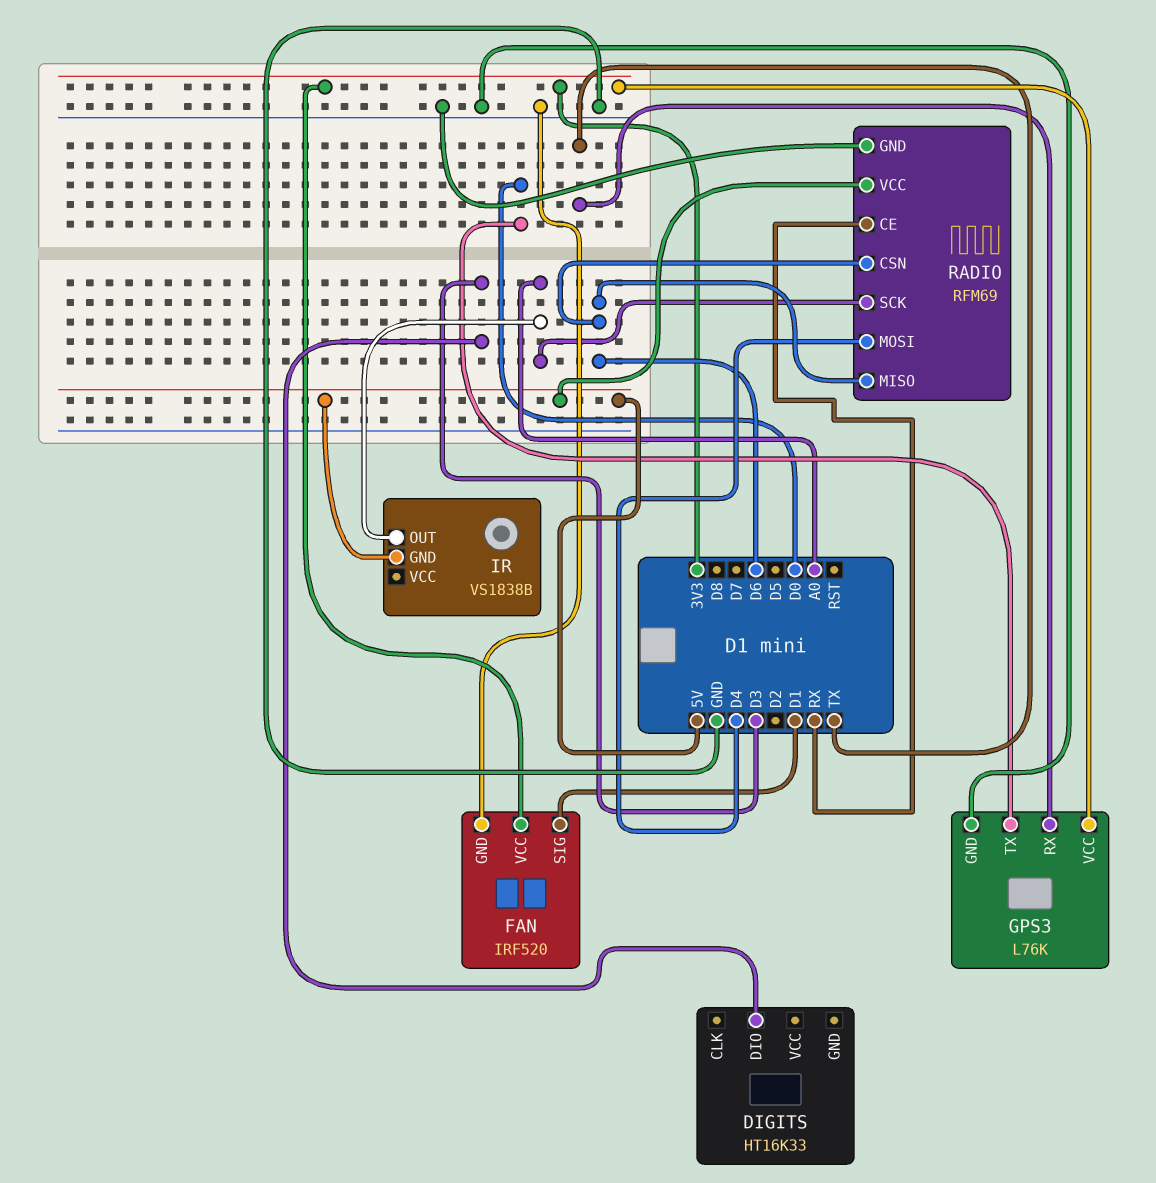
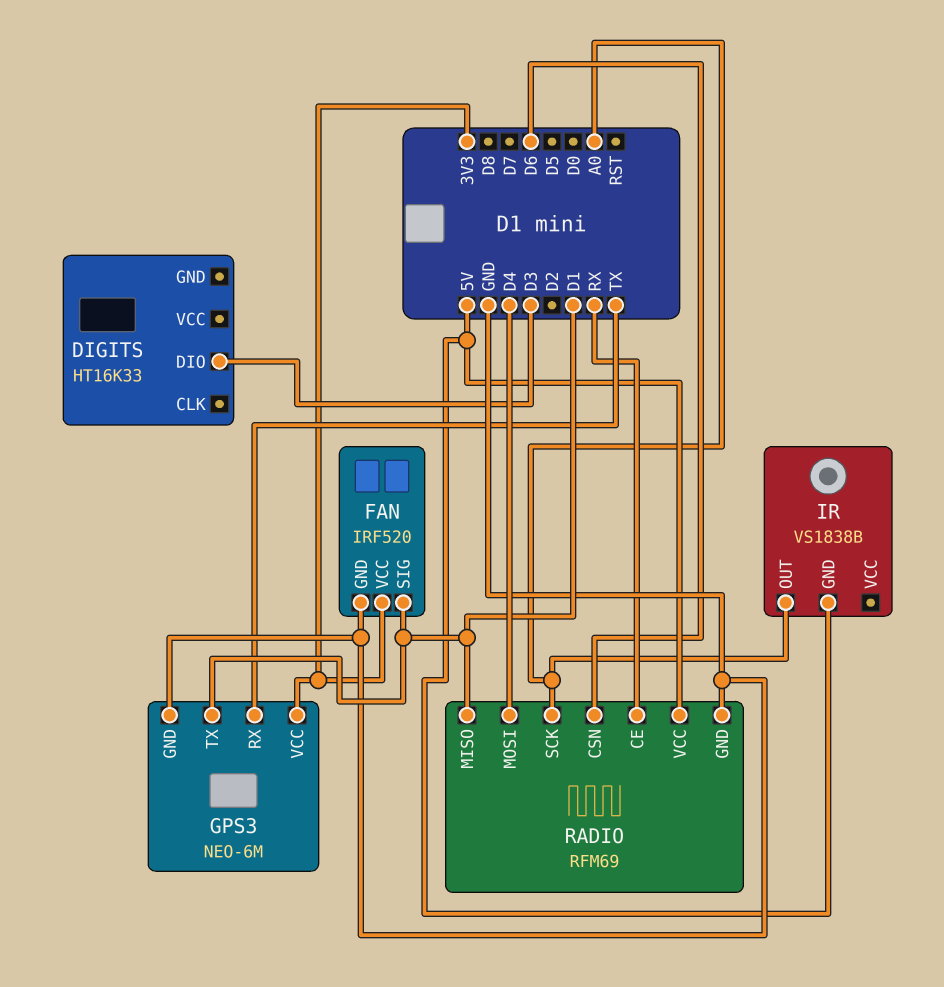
GPS3: L76K -> NEO-6M
GPS3 pin TX: D0 -> D1
RADIO pin MISO: D6 -> D1

